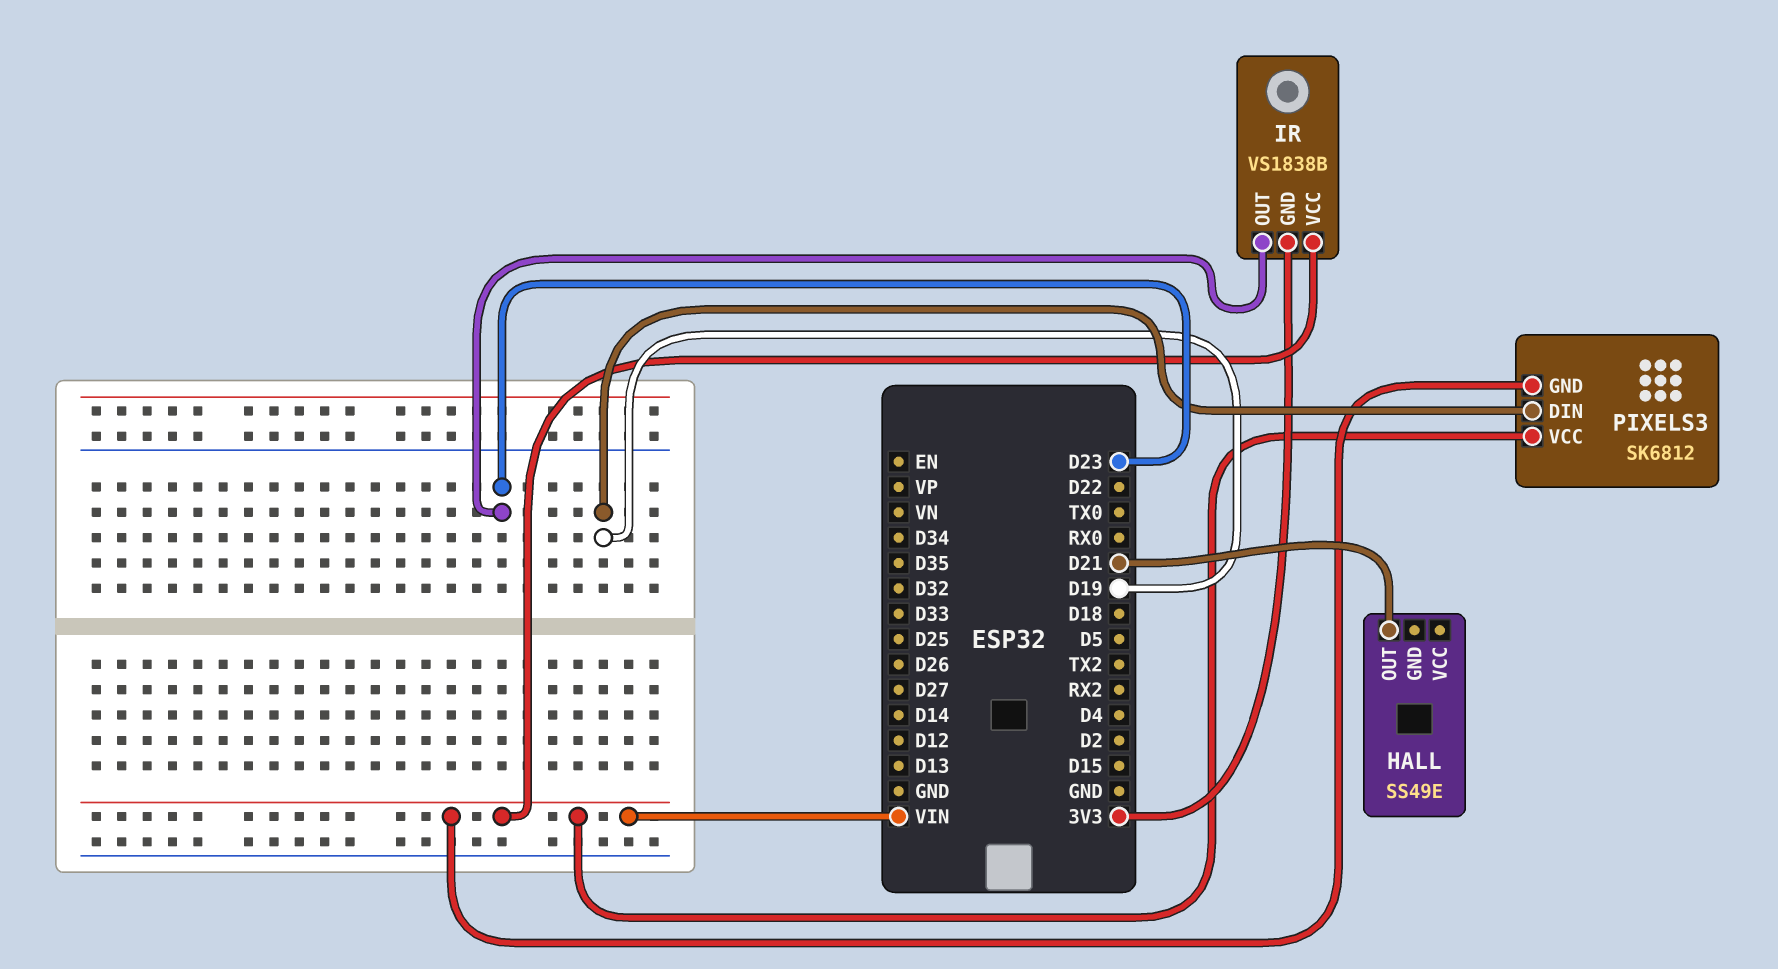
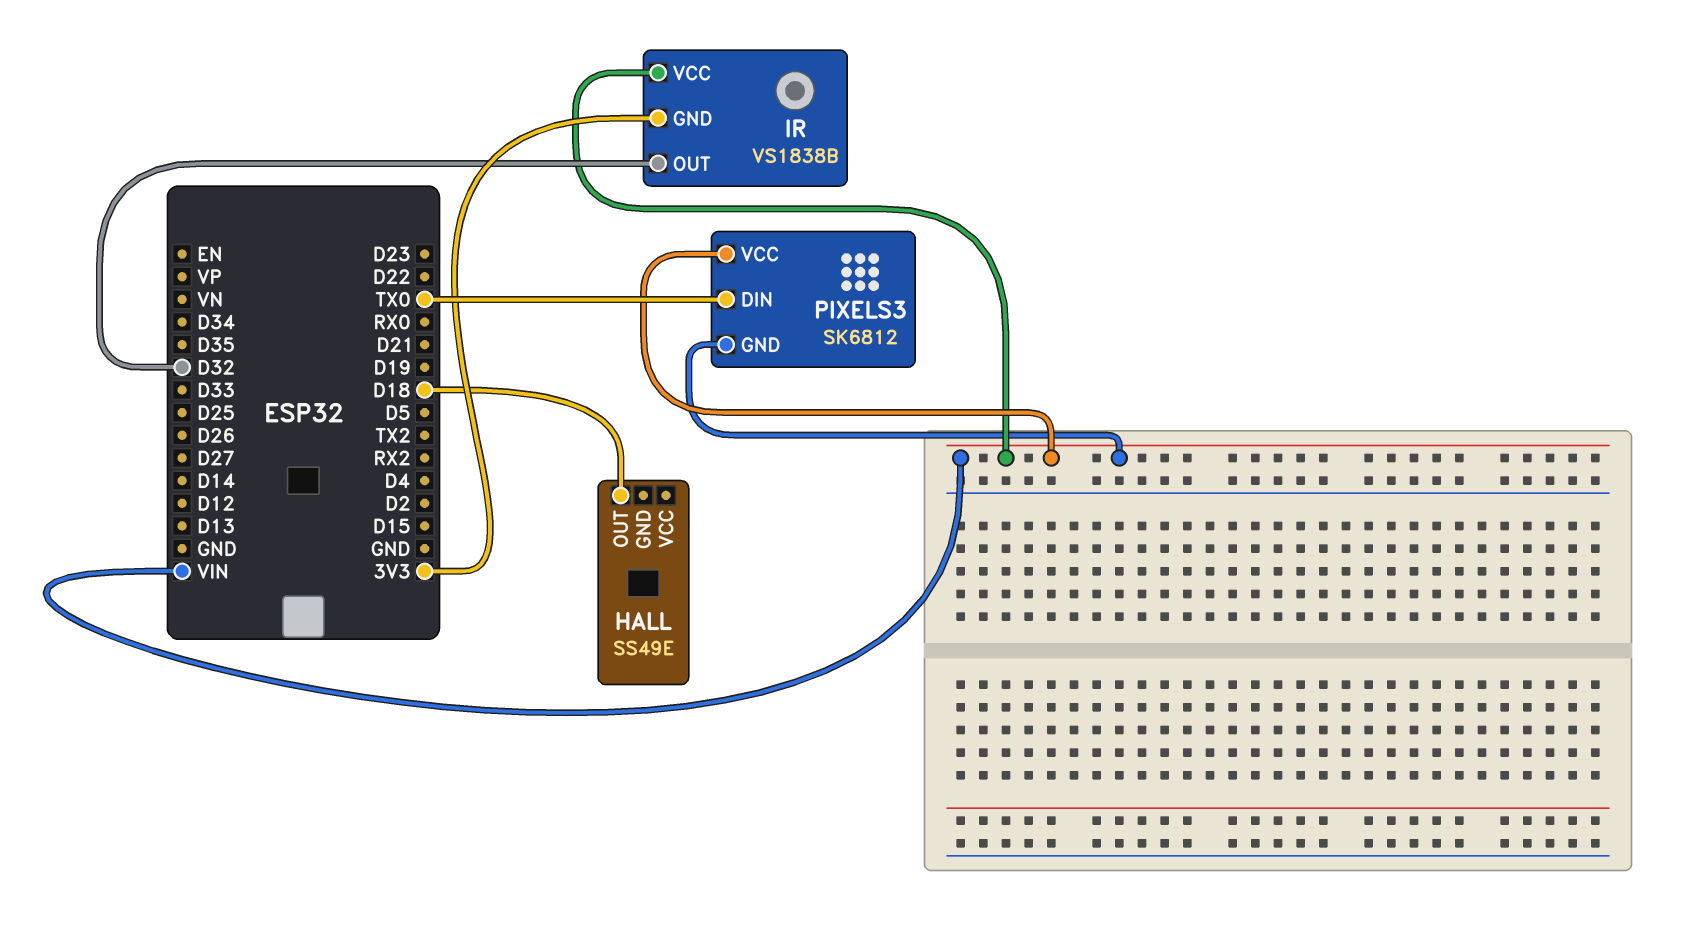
HALL pin OUT: D21 -> D18
IR pin OUT: D23 -> D32
PIXELS3 pin DIN: D19 -> TX0

